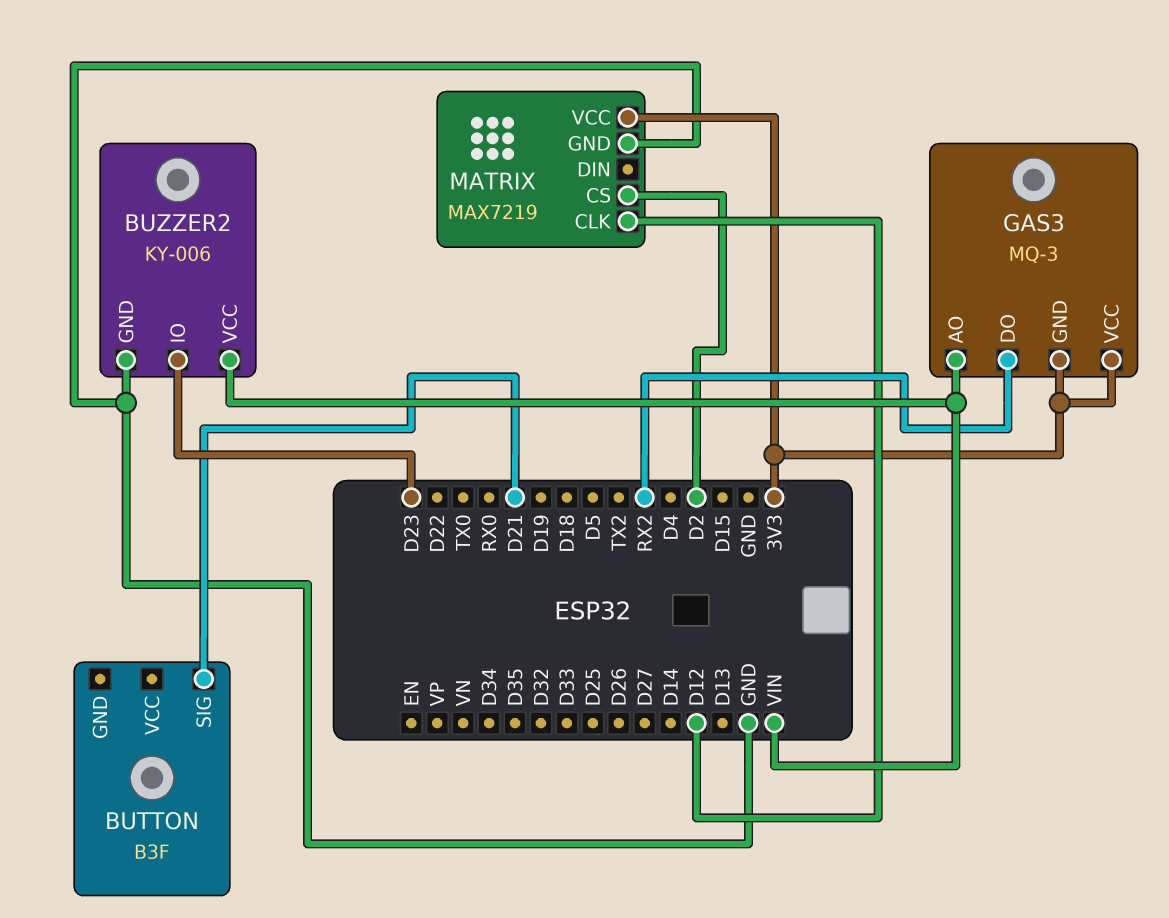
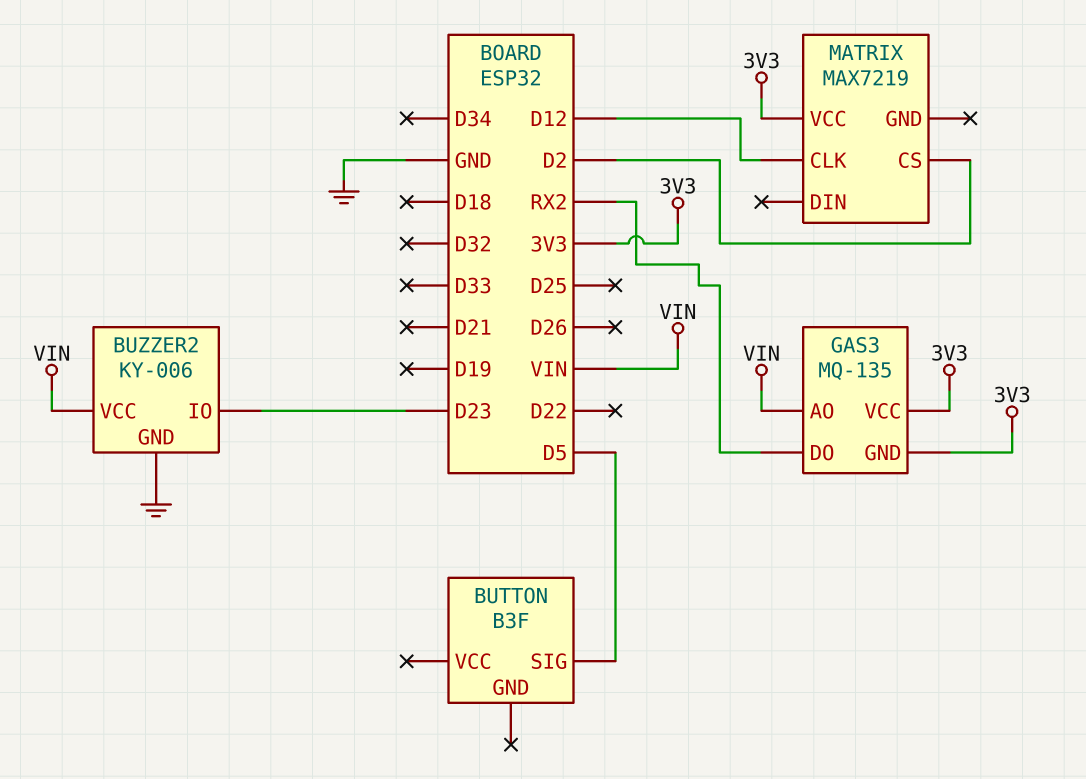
BUTTON pin SIG: D21 -> D5
GAS3: MQ-3 -> MQ-135
MATRIX pin GND: GND -> none

